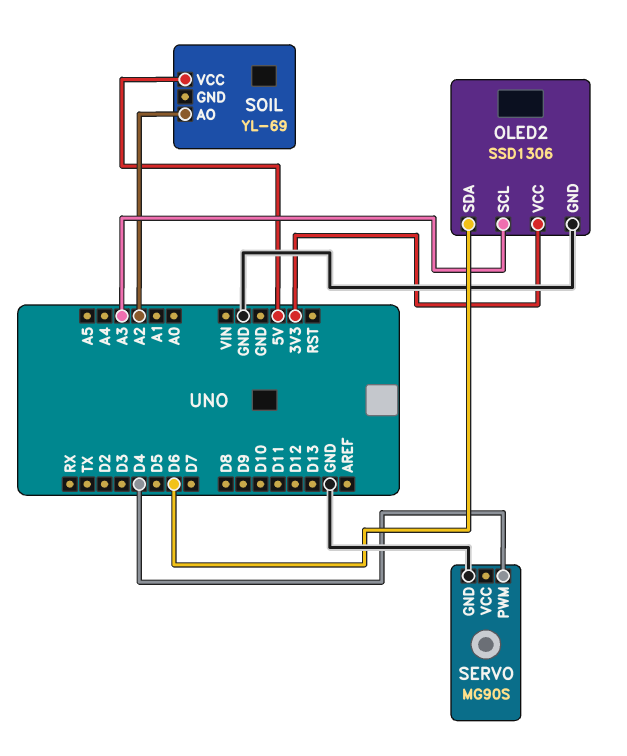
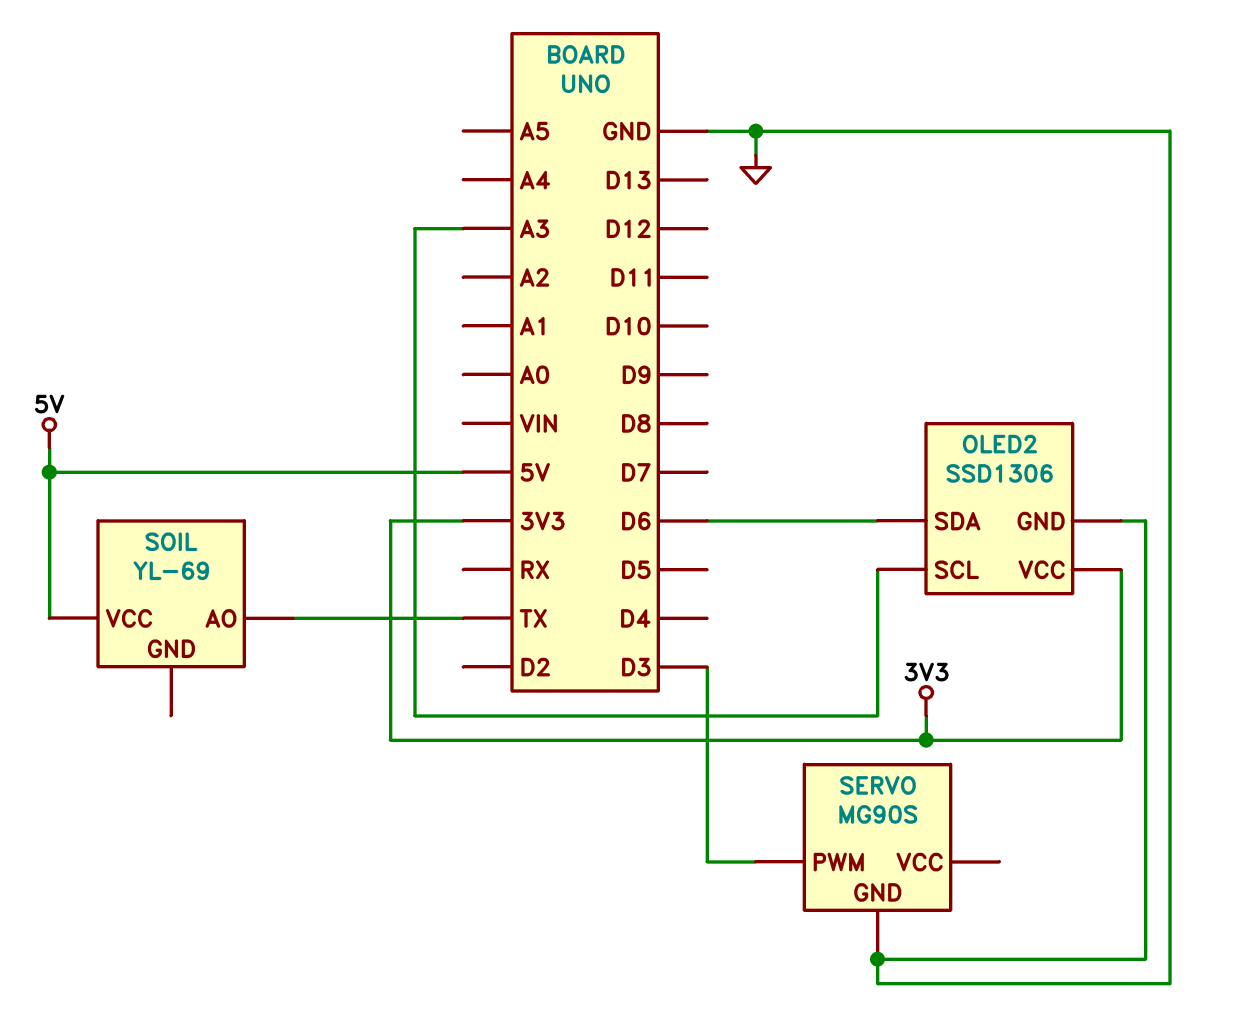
SERVO pin PWM: D4 -> D3
SOIL pin AO: A2 -> TX

